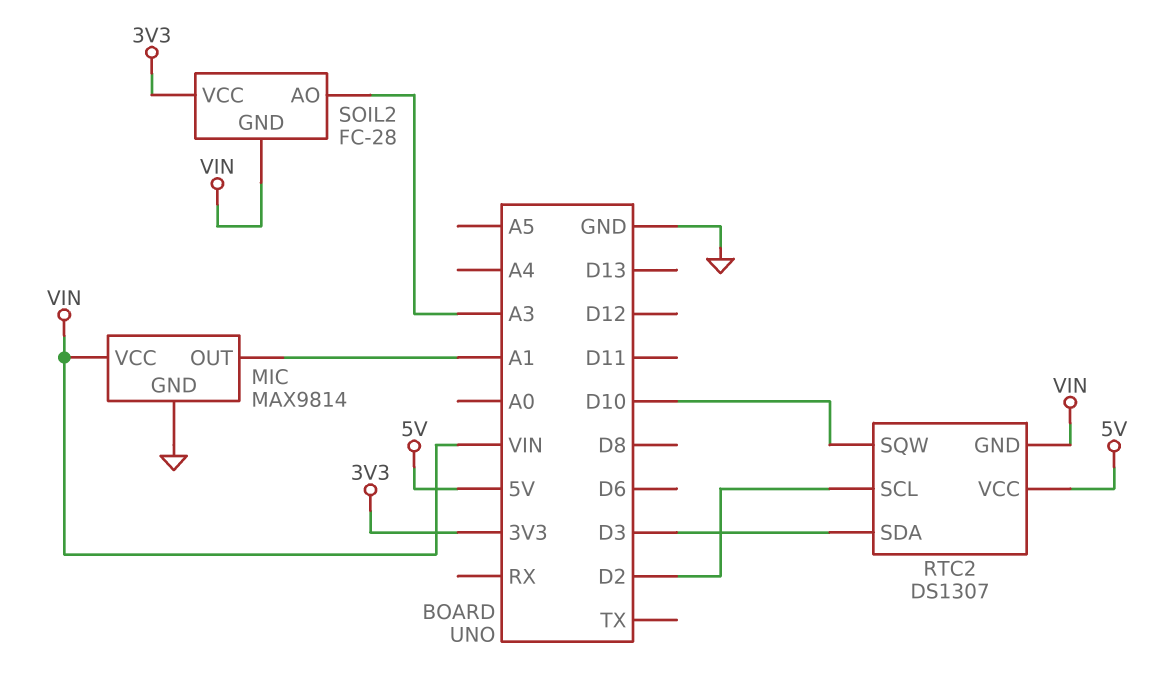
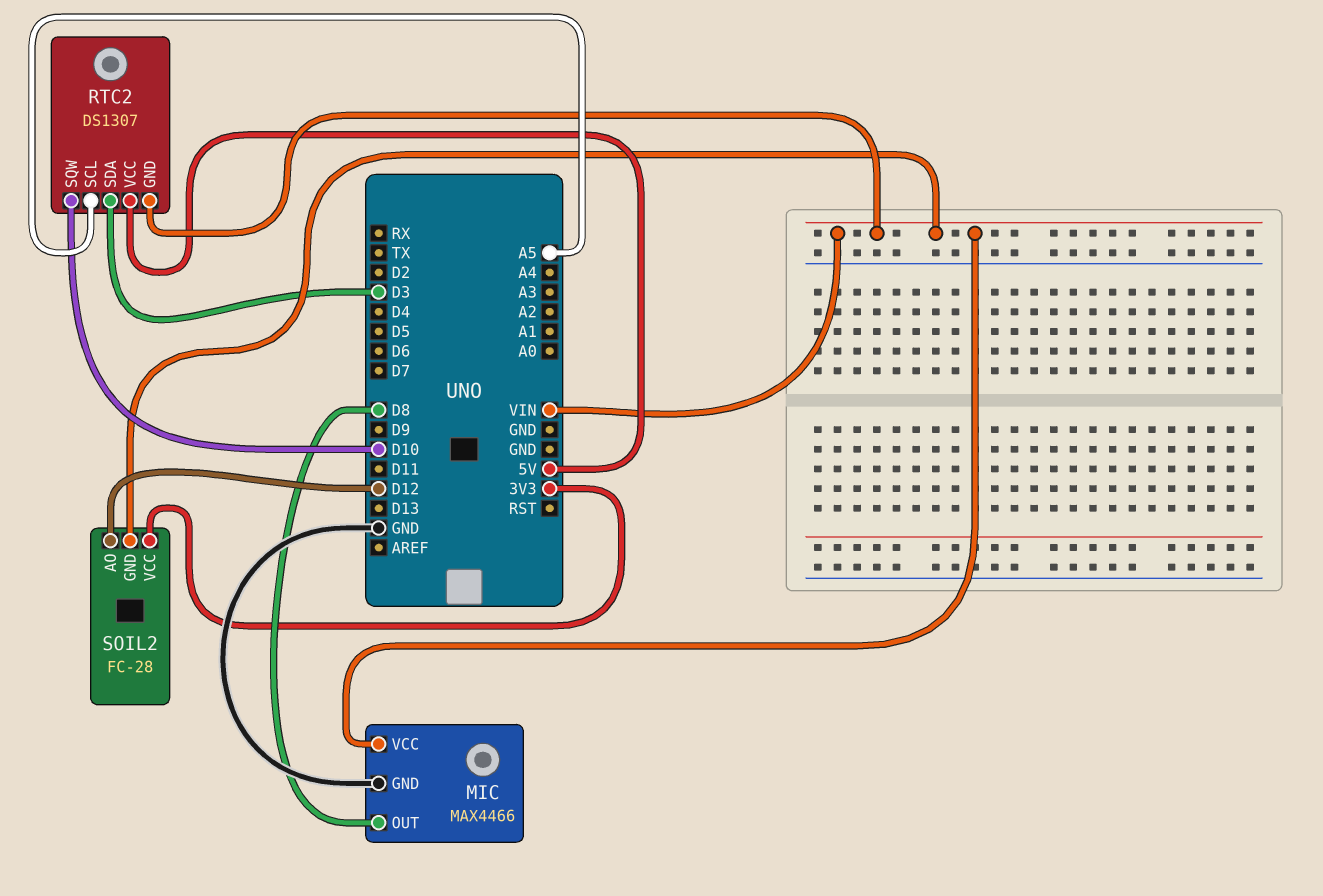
MIC: MAX9814 -> MAX4466
MIC pin OUT: A1 -> D8
RTC2 pin SCL: D2 -> A5
SOIL2 pin AO: A3 -> D12

